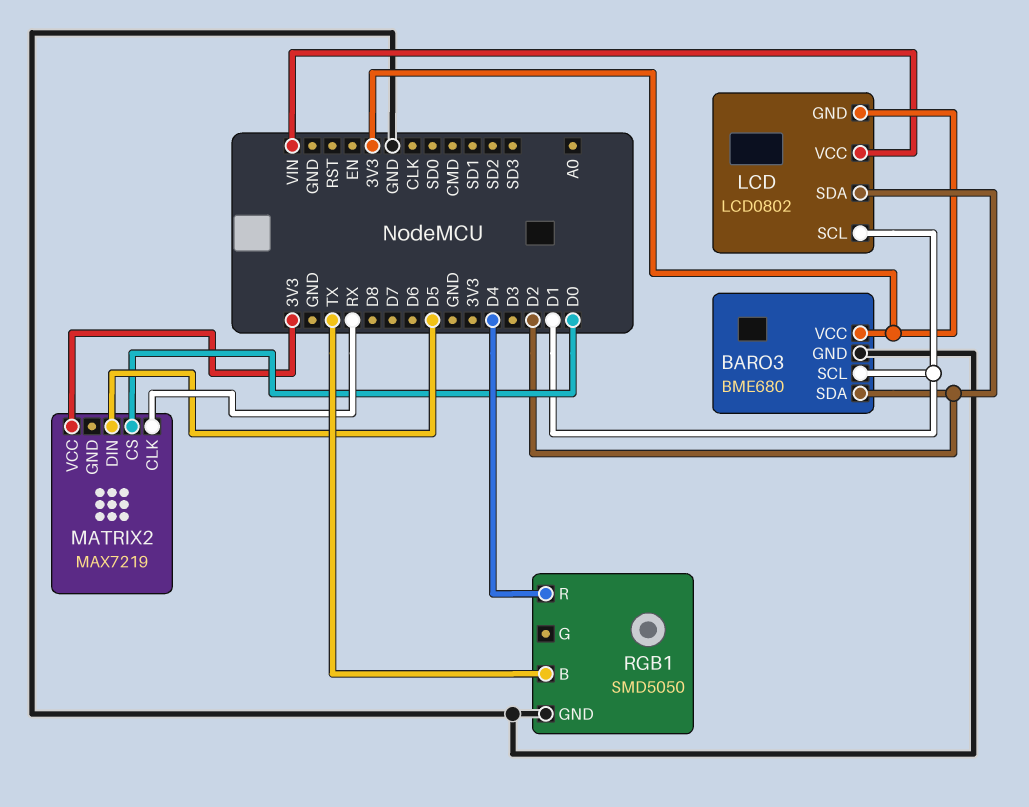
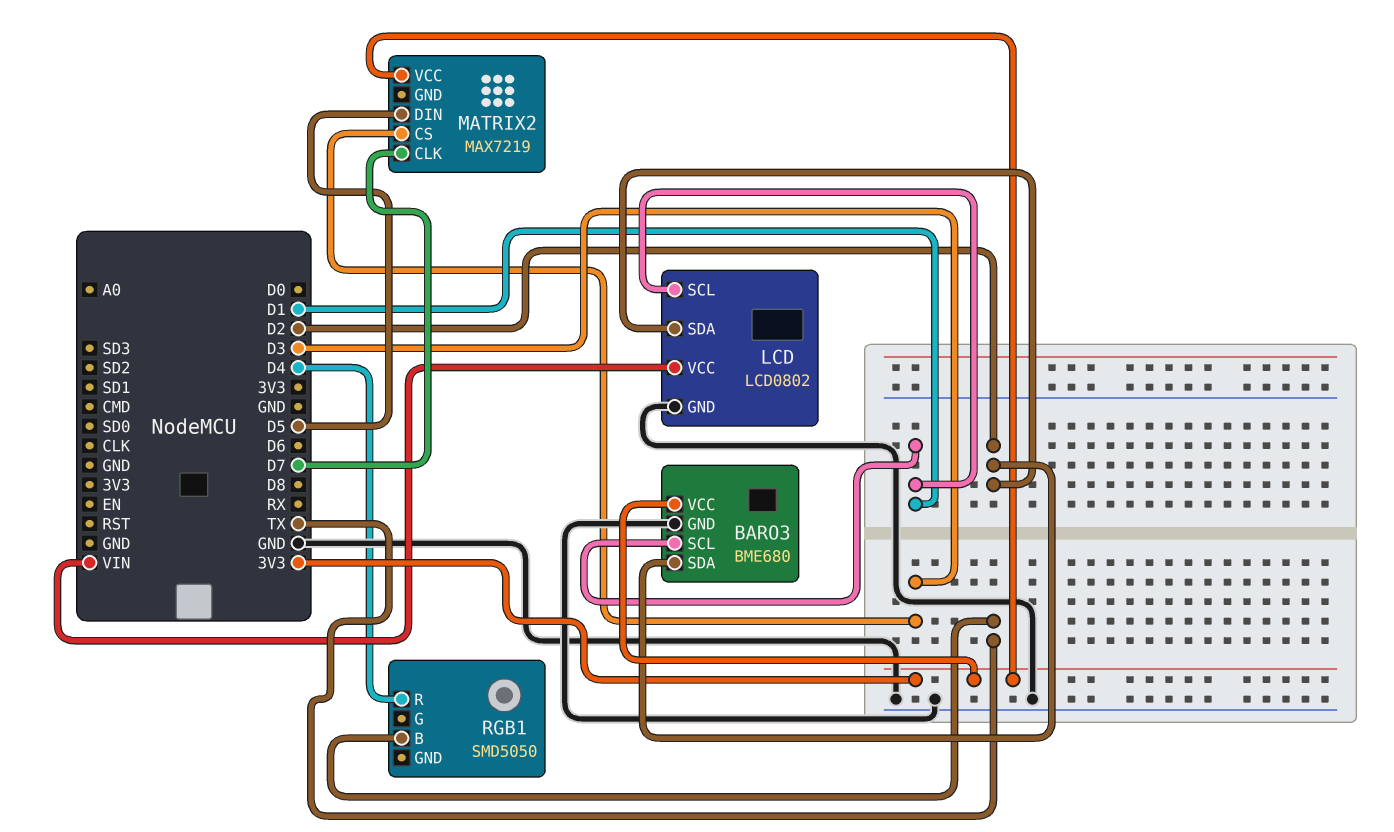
LCD pin GND: 3V3 -> GND
MATRIX2 pin CLK: RX -> D7
MATRIX2 pin CS: D0 -> D3
RGB1 pin GND: GND -> none

